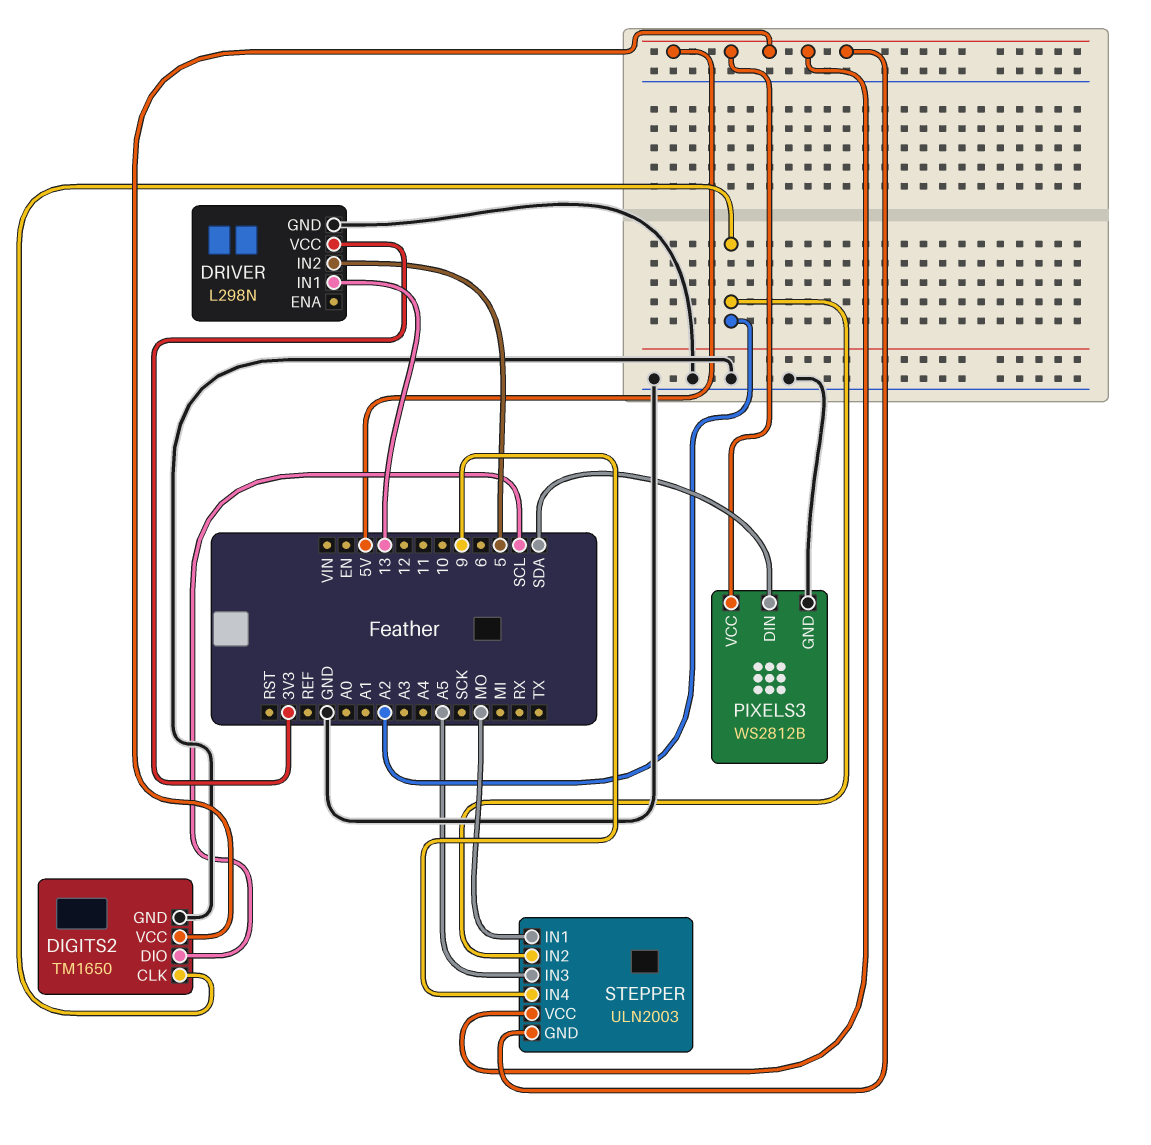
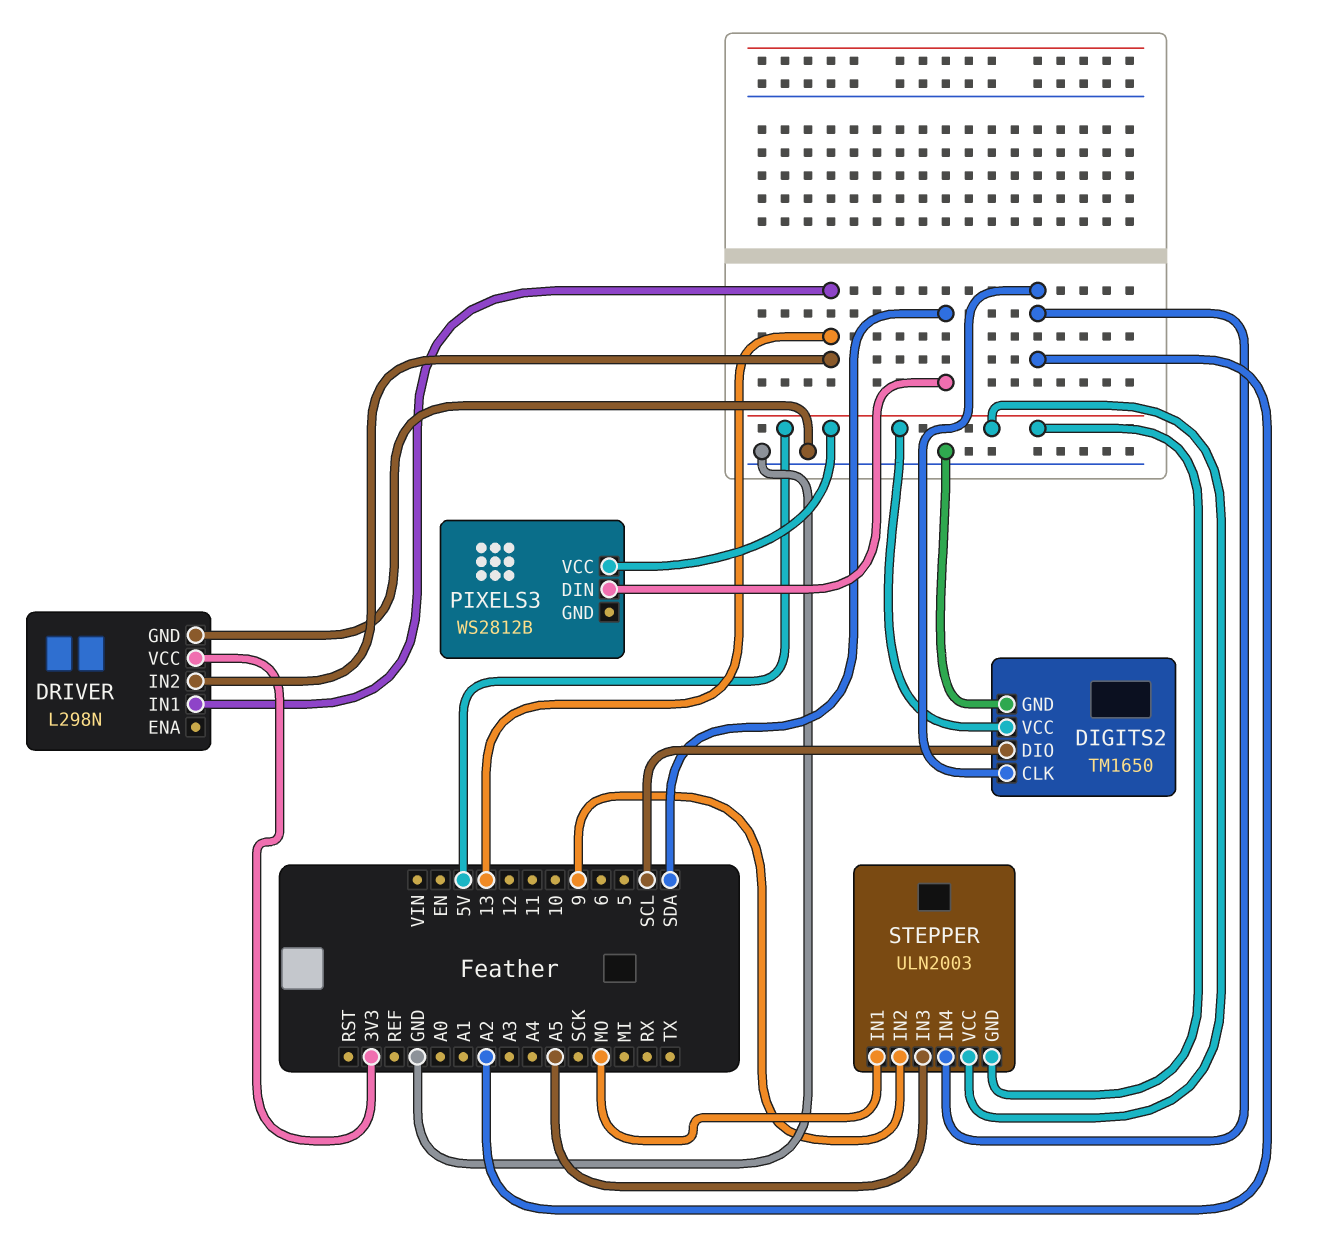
DRIVER pin IN2: 5 -> 13
PIXELS3 pin GND: GND -> none
STEPPER pin IN2: A2 -> 9
STEPPER pin IN4: 9 -> A2

